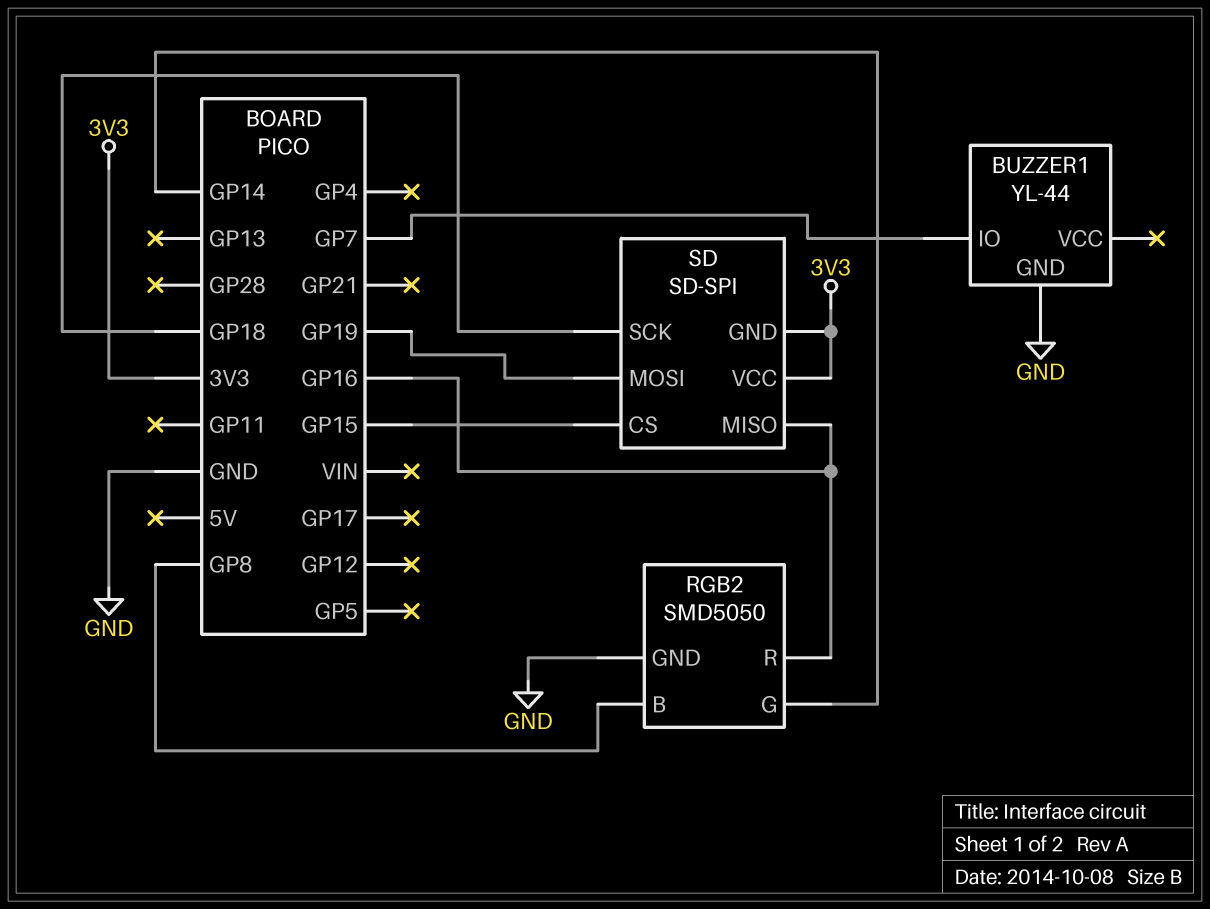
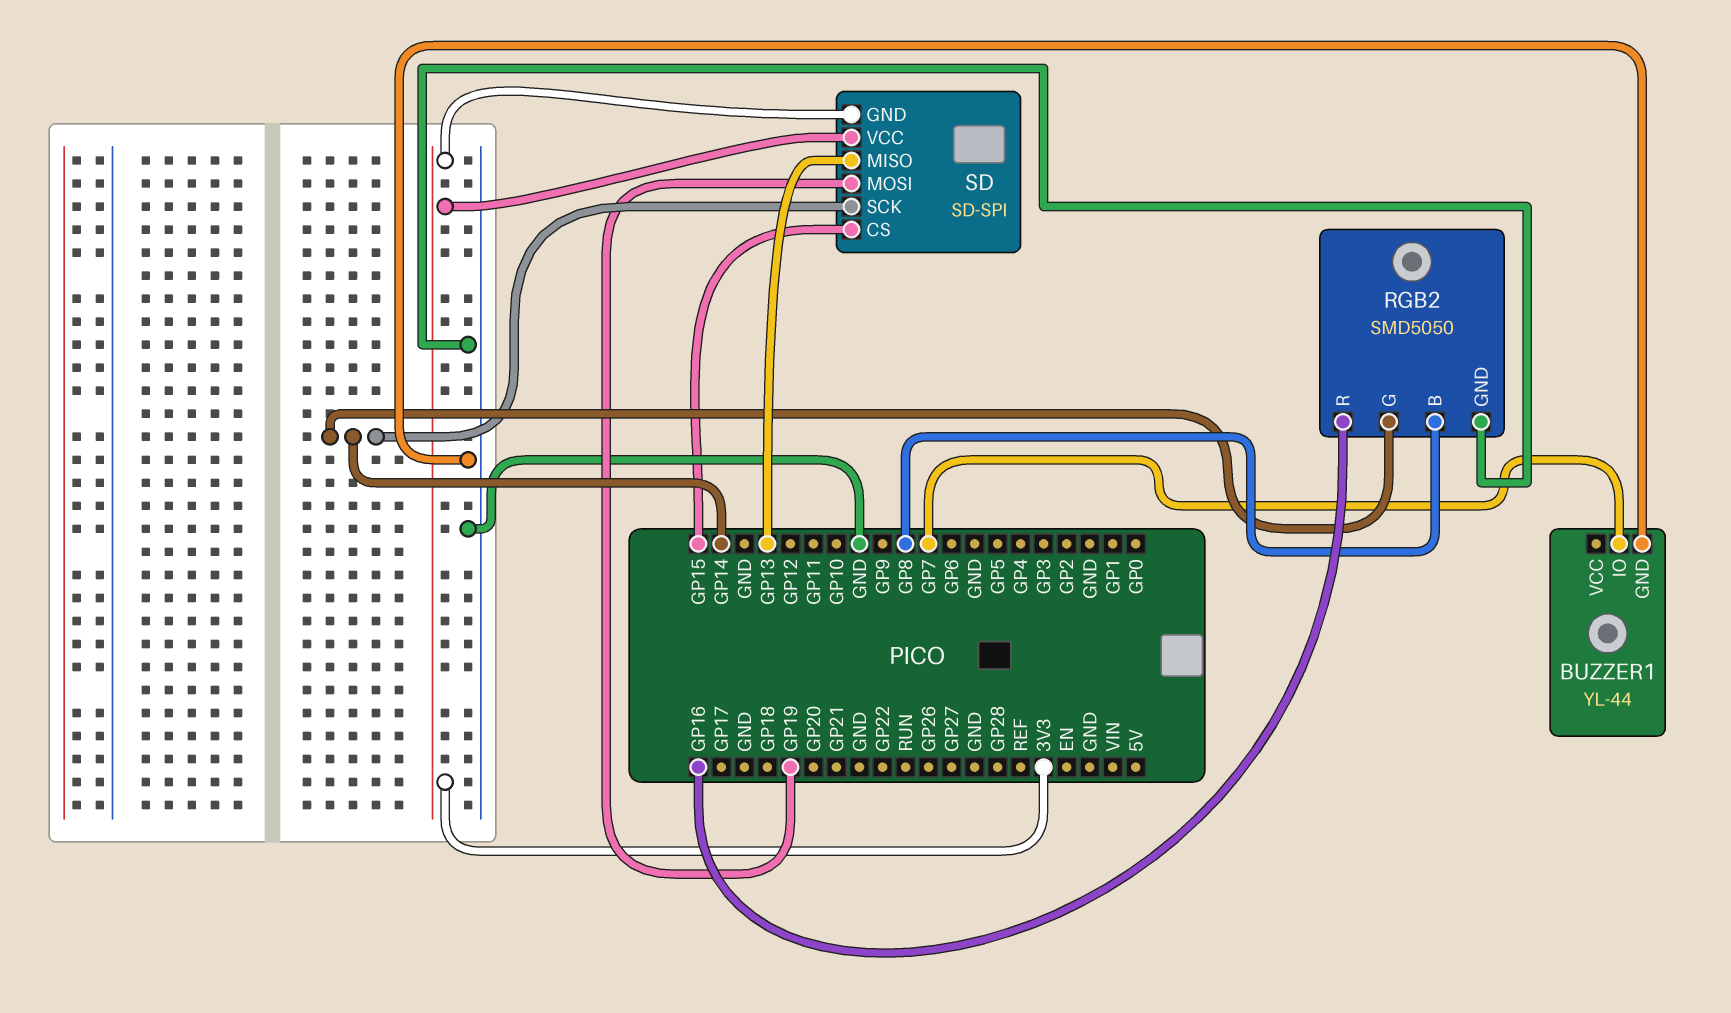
SD pin MISO: GP16 -> GP13
SD pin SCK: GP18 -> GP14

